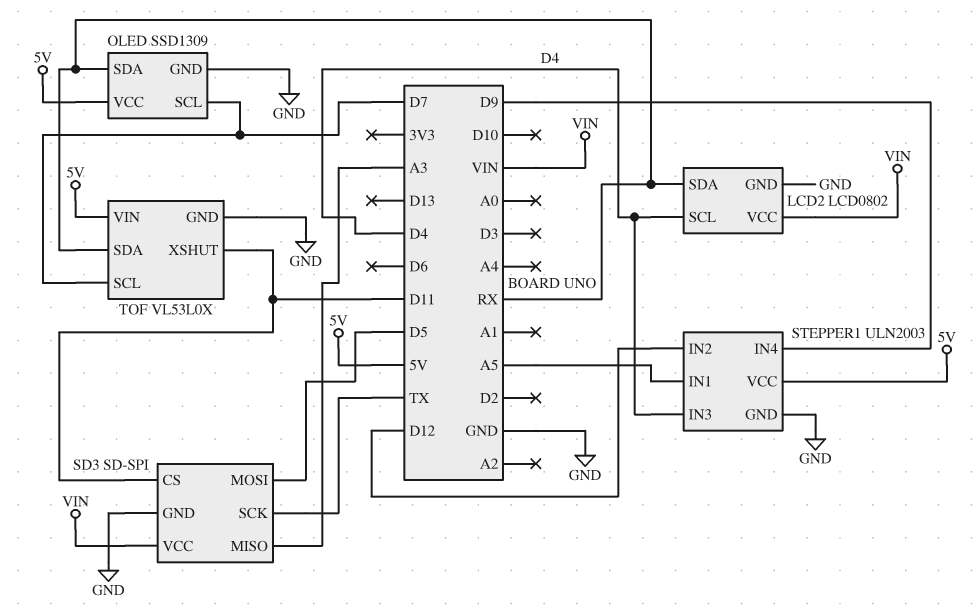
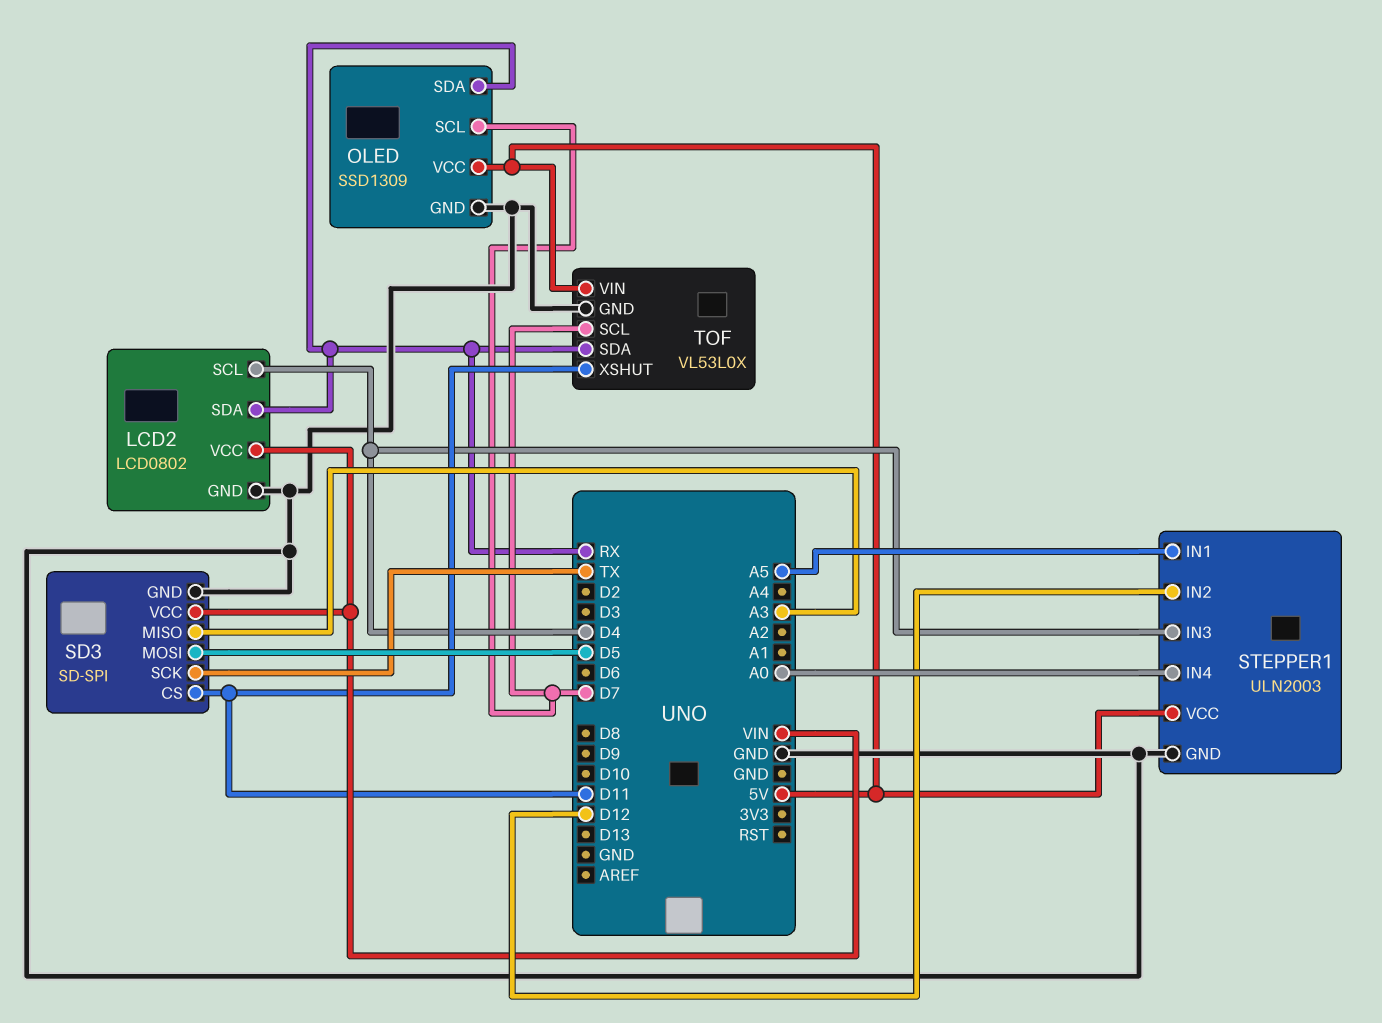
STEPPER1 pin IN4: D9 -> A0

